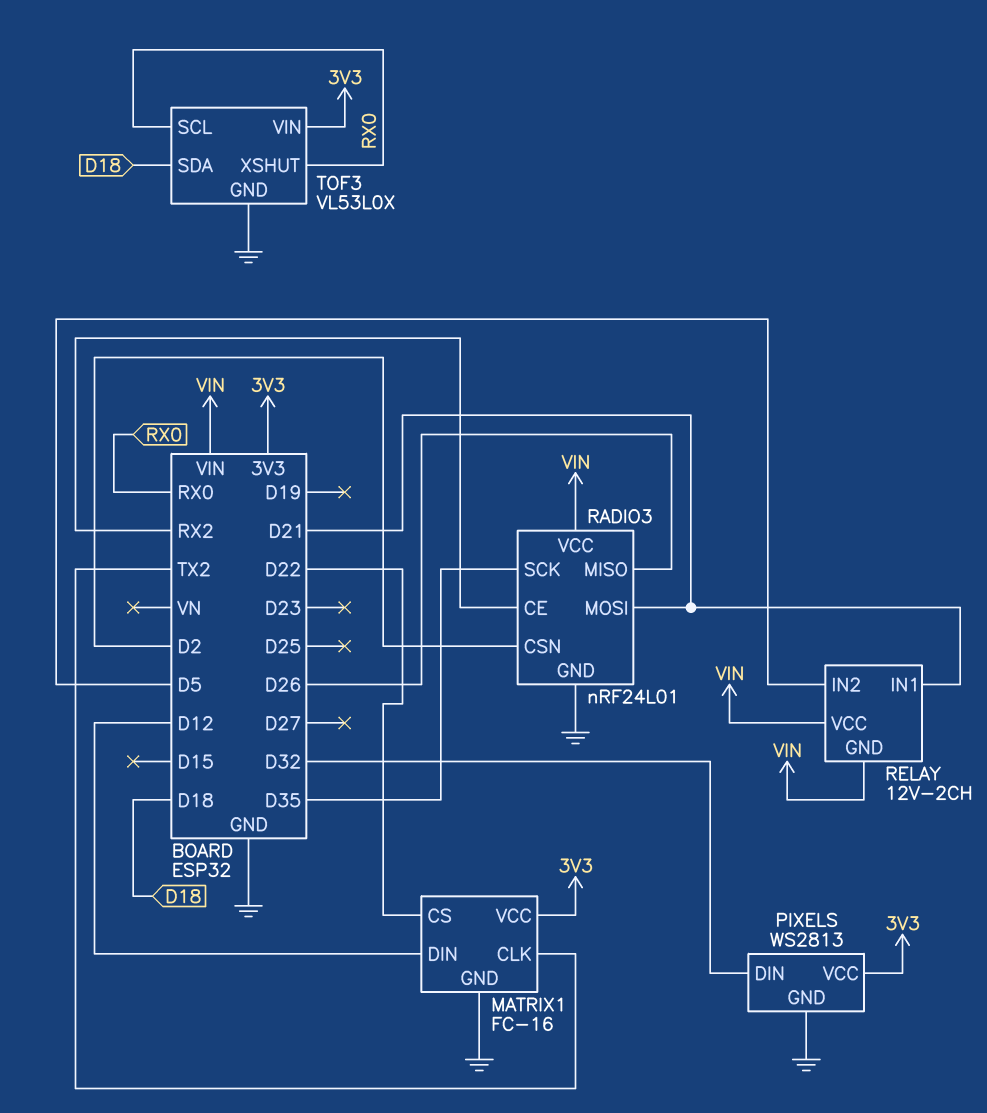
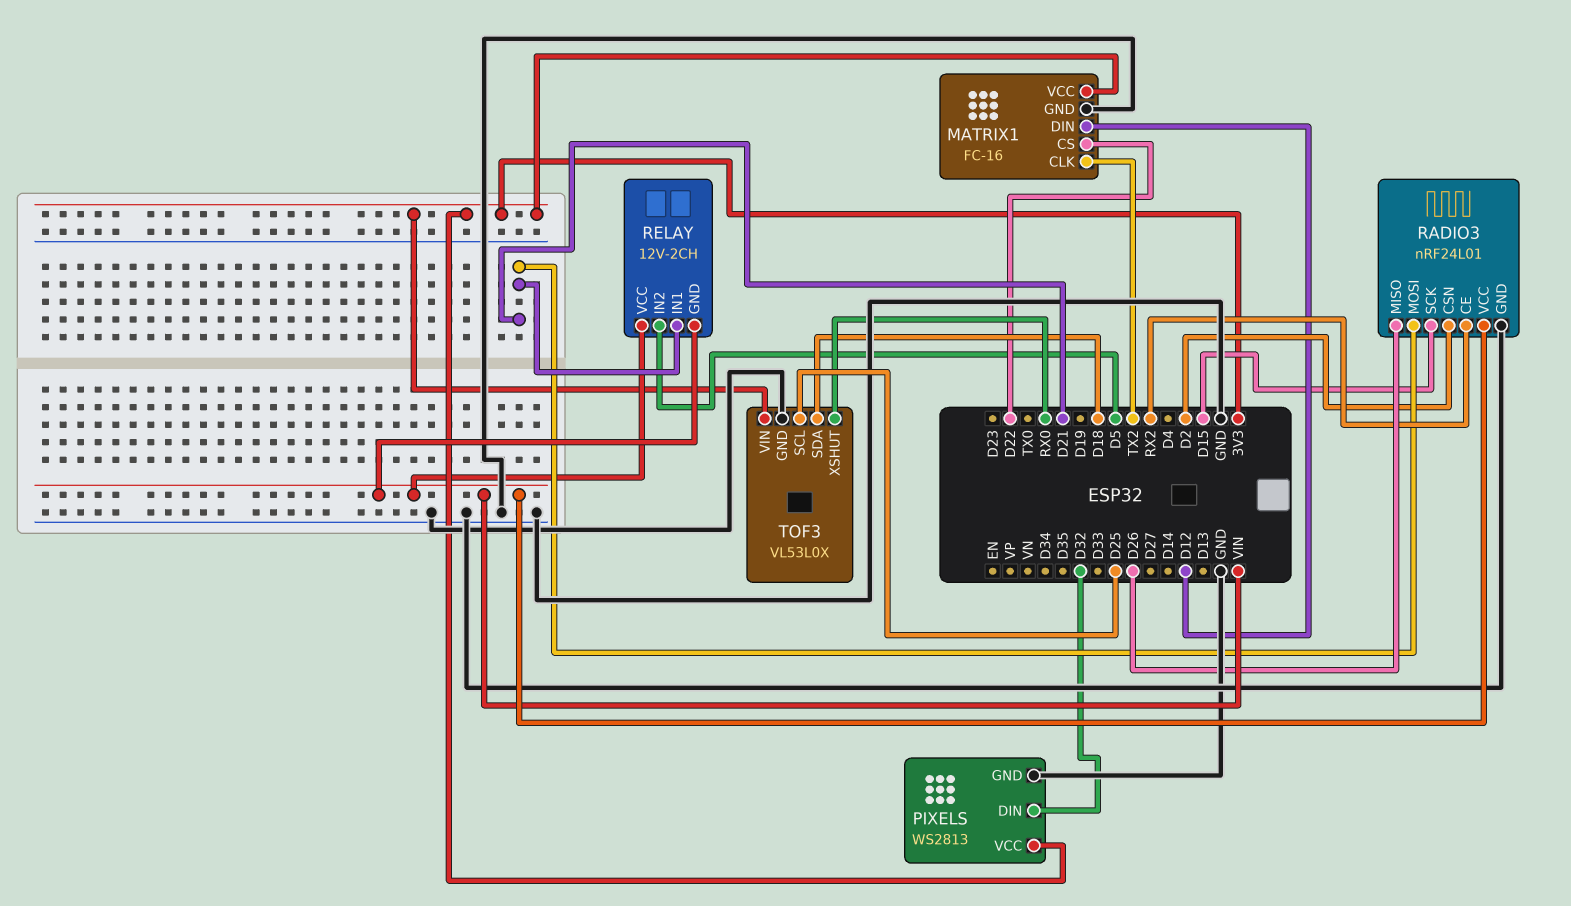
RADIO3 pin SCK: D35 -> D15
TOF3 pin SCL: RX0 -> D25

